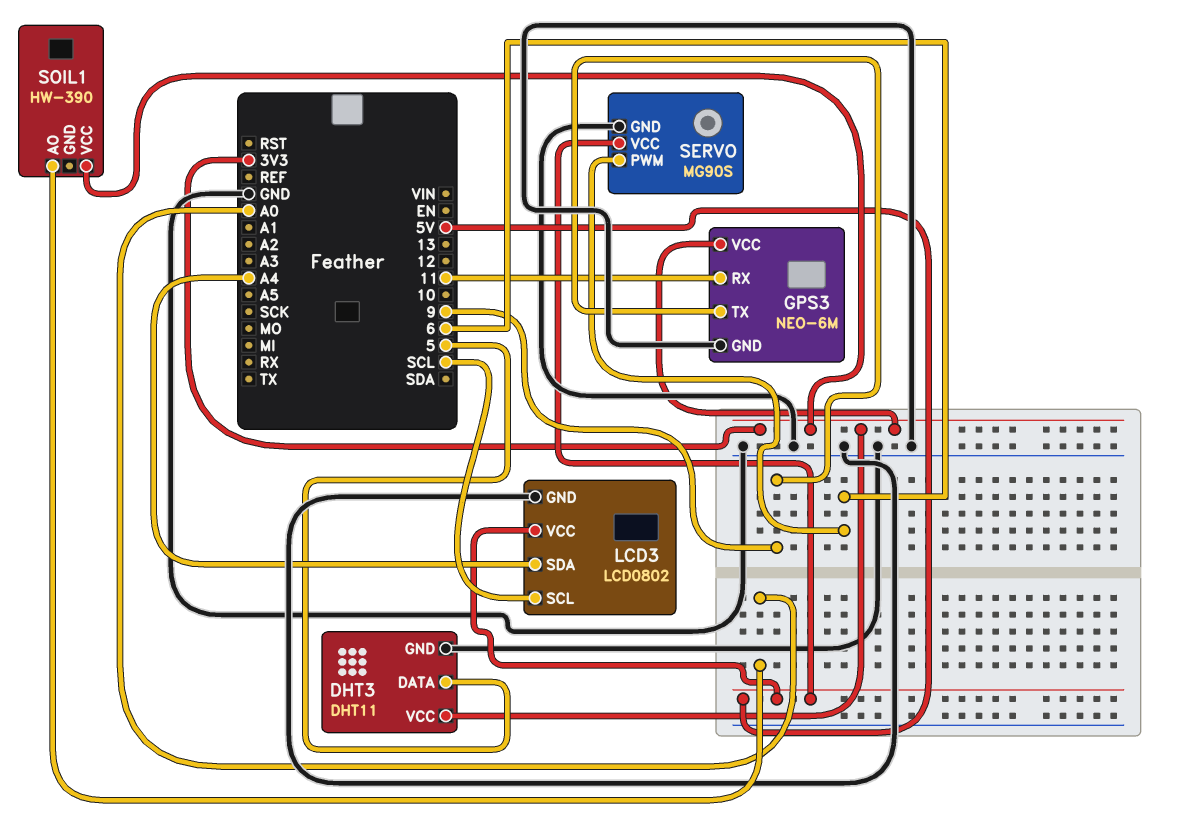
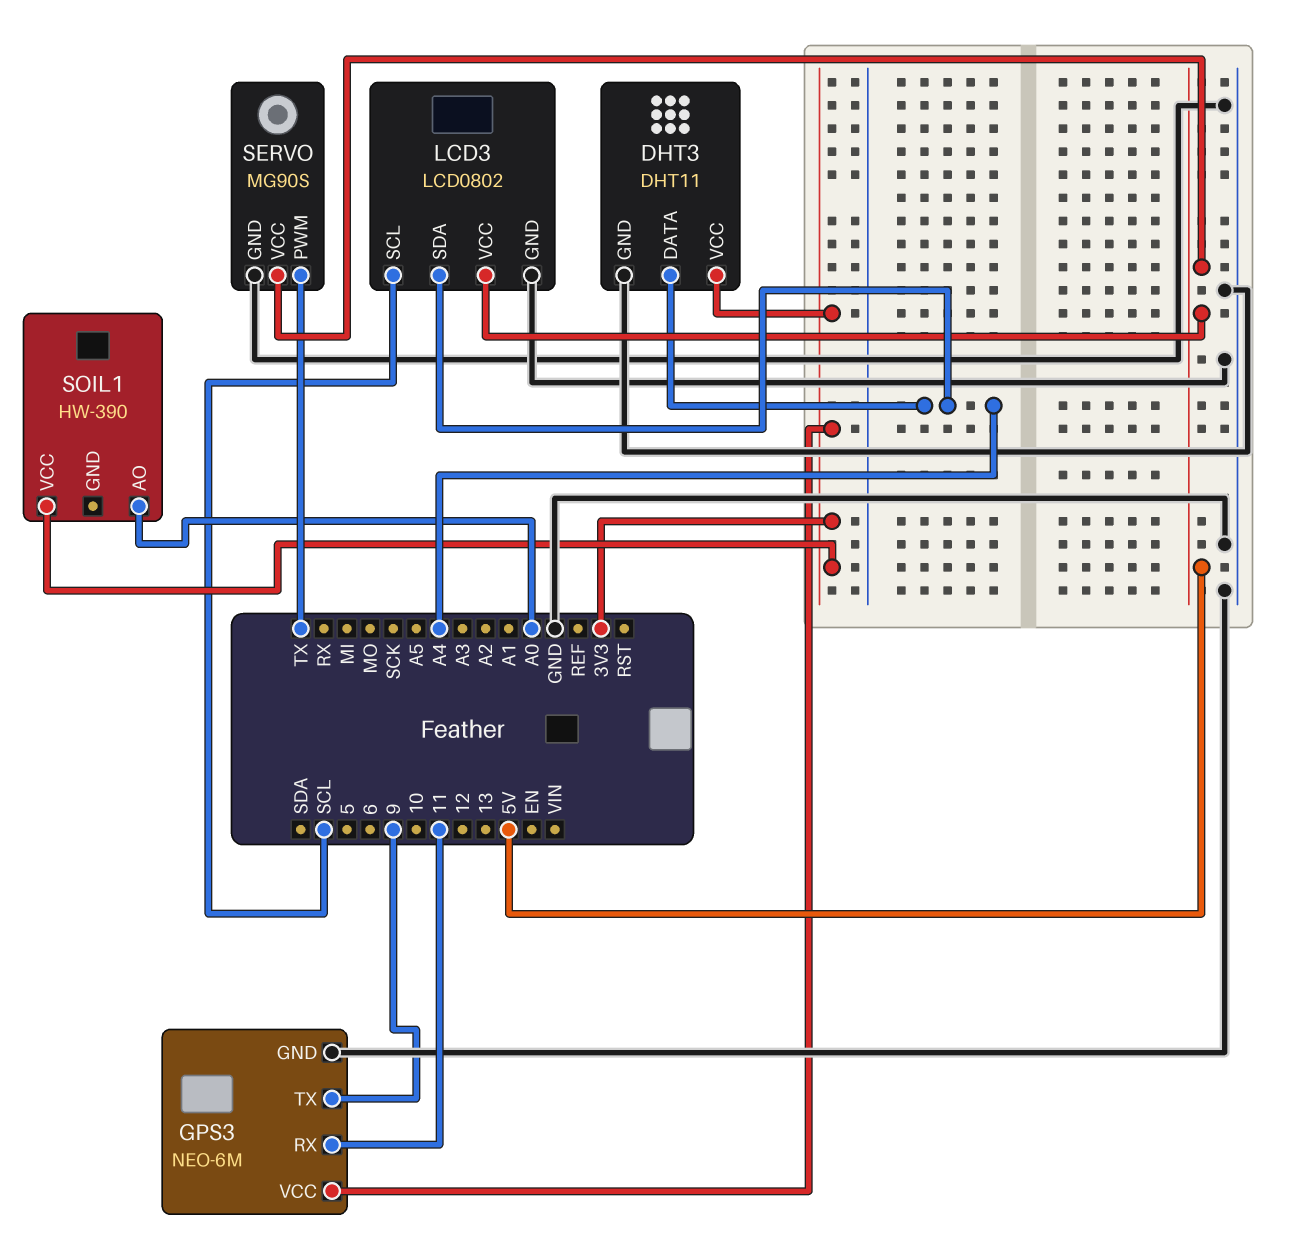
DHT3 pin DATA: 5 -> A4
SERVO pin PWM: 6 -> TX

